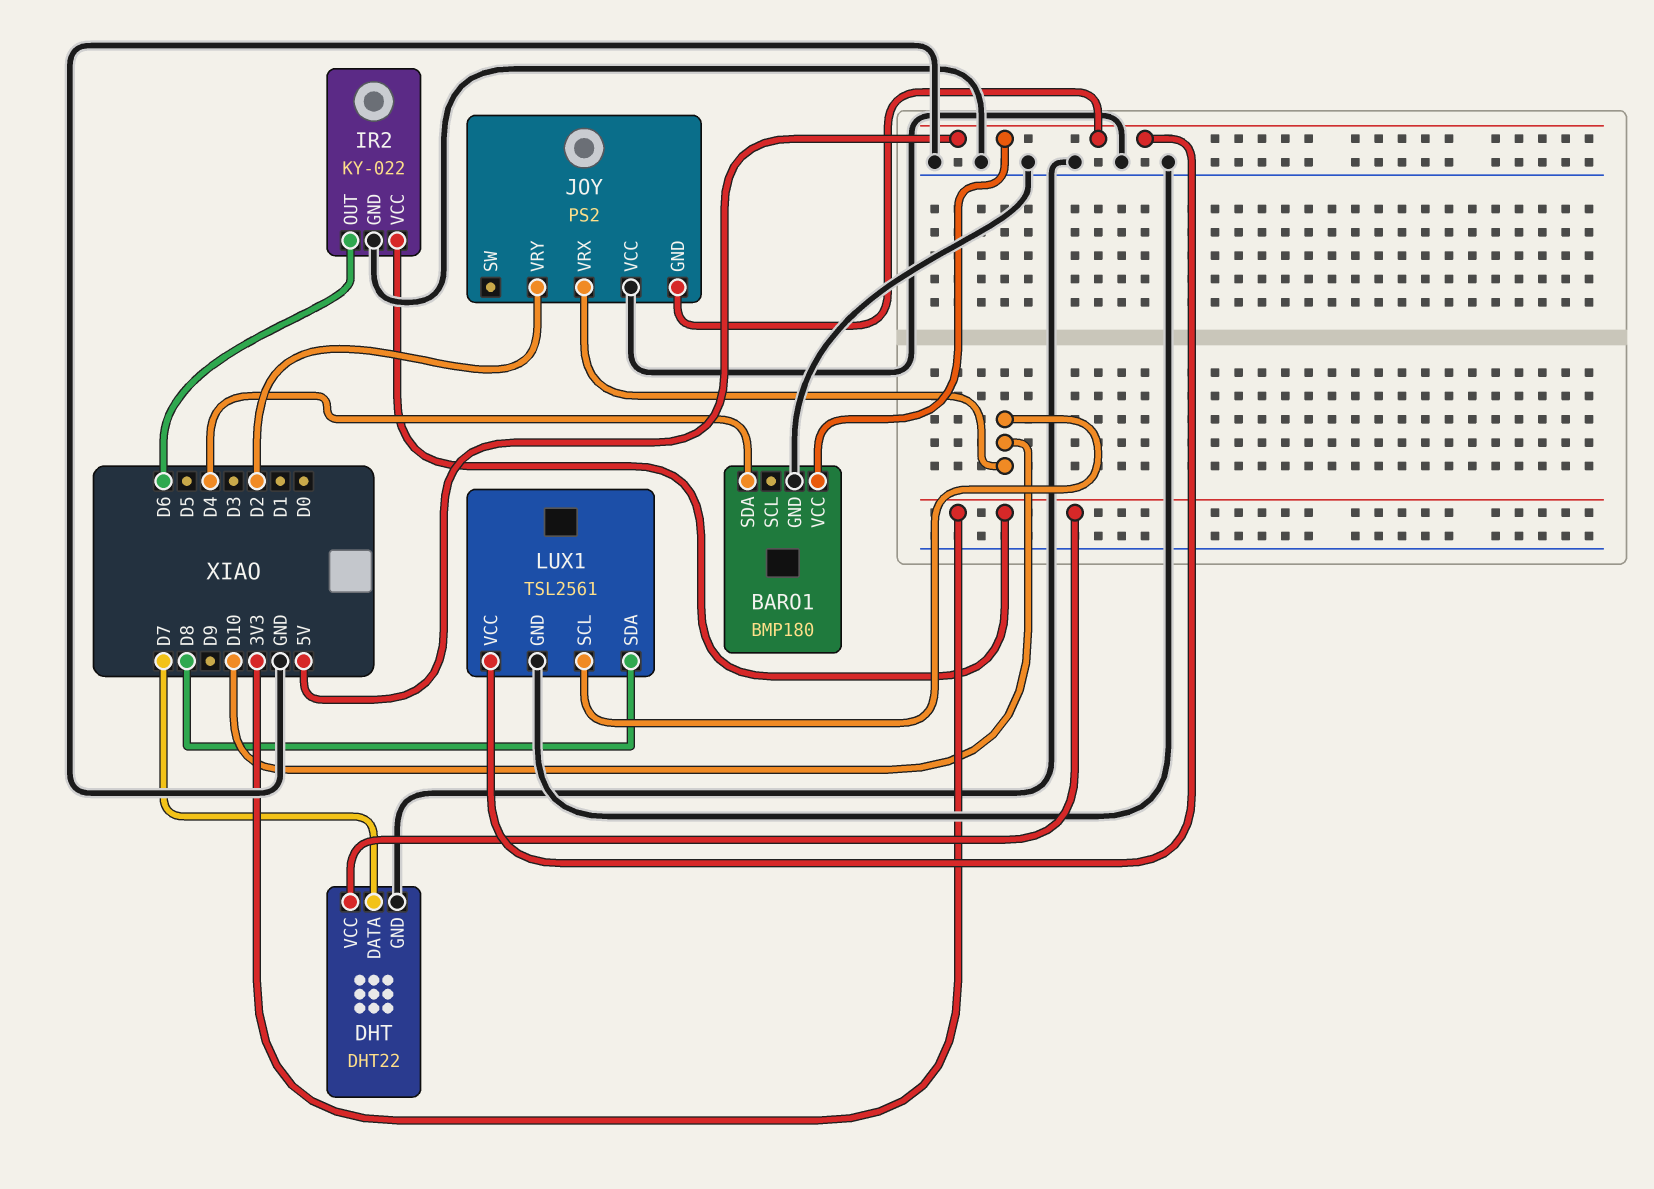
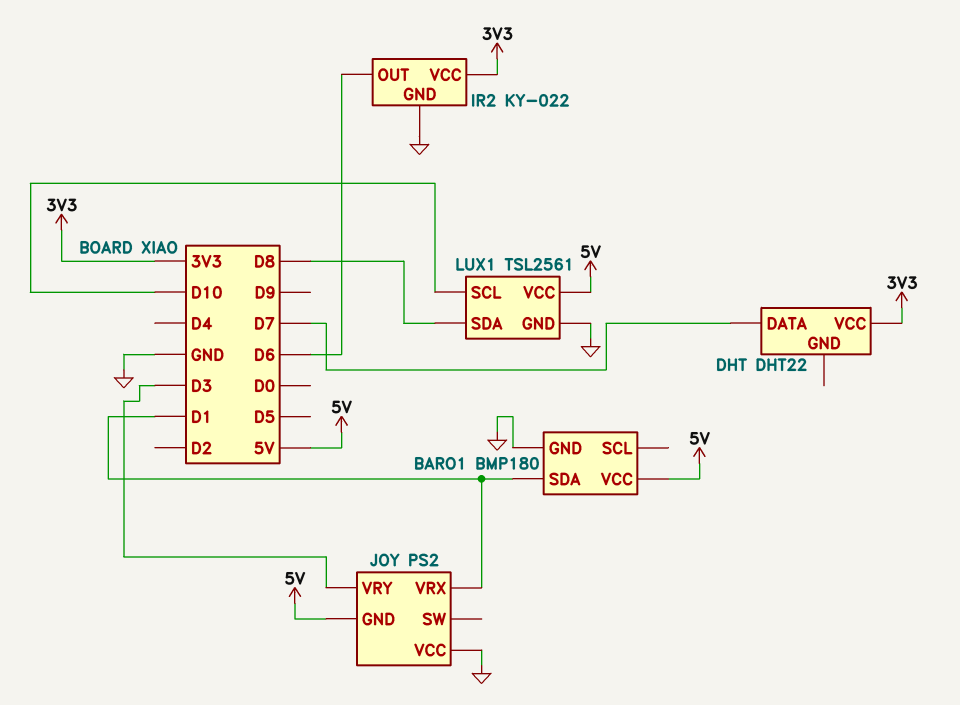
BARO1 pin SDA: D4 -> D1
DHT pin GND: GND -> none
JOY pin VRX: D10 -> D1
JOY pin VRY: D2 -> D3

